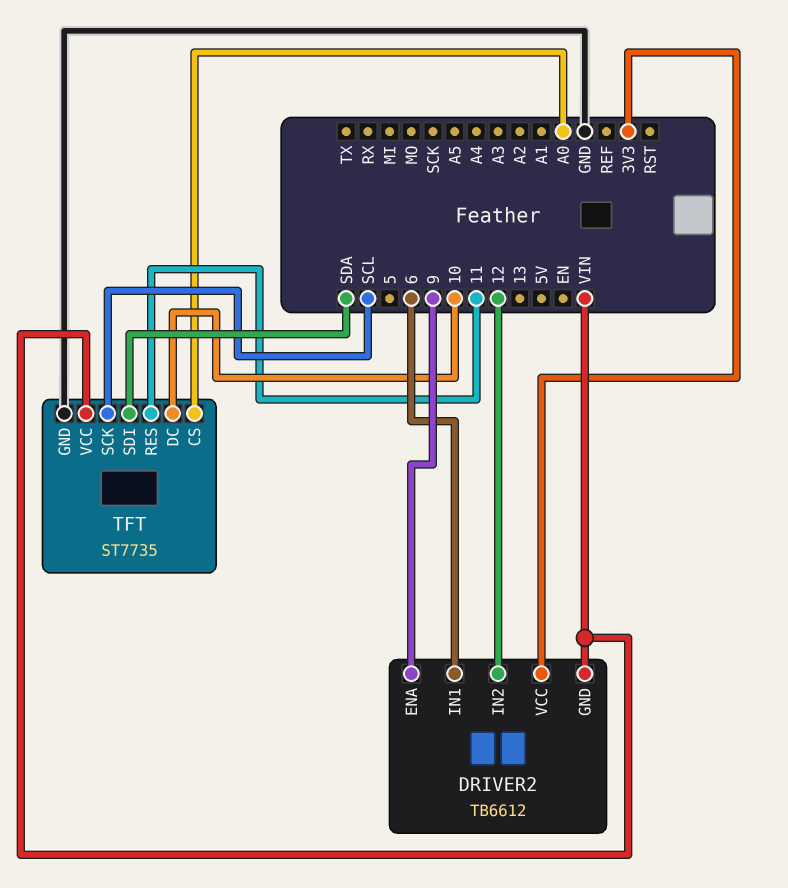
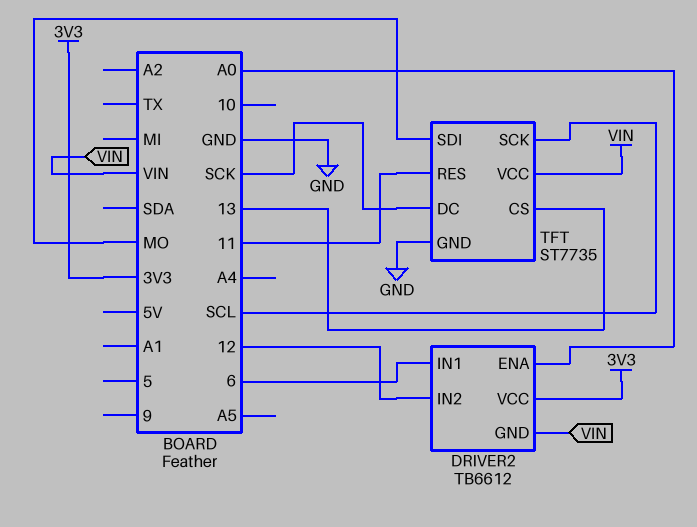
DRIVER2 pin ENA: 9 -> A0
TFT pin CS: A0 -> 13
TFT pin DC: 10 -> SCK
TFT pin SDI: SDA -> MO

